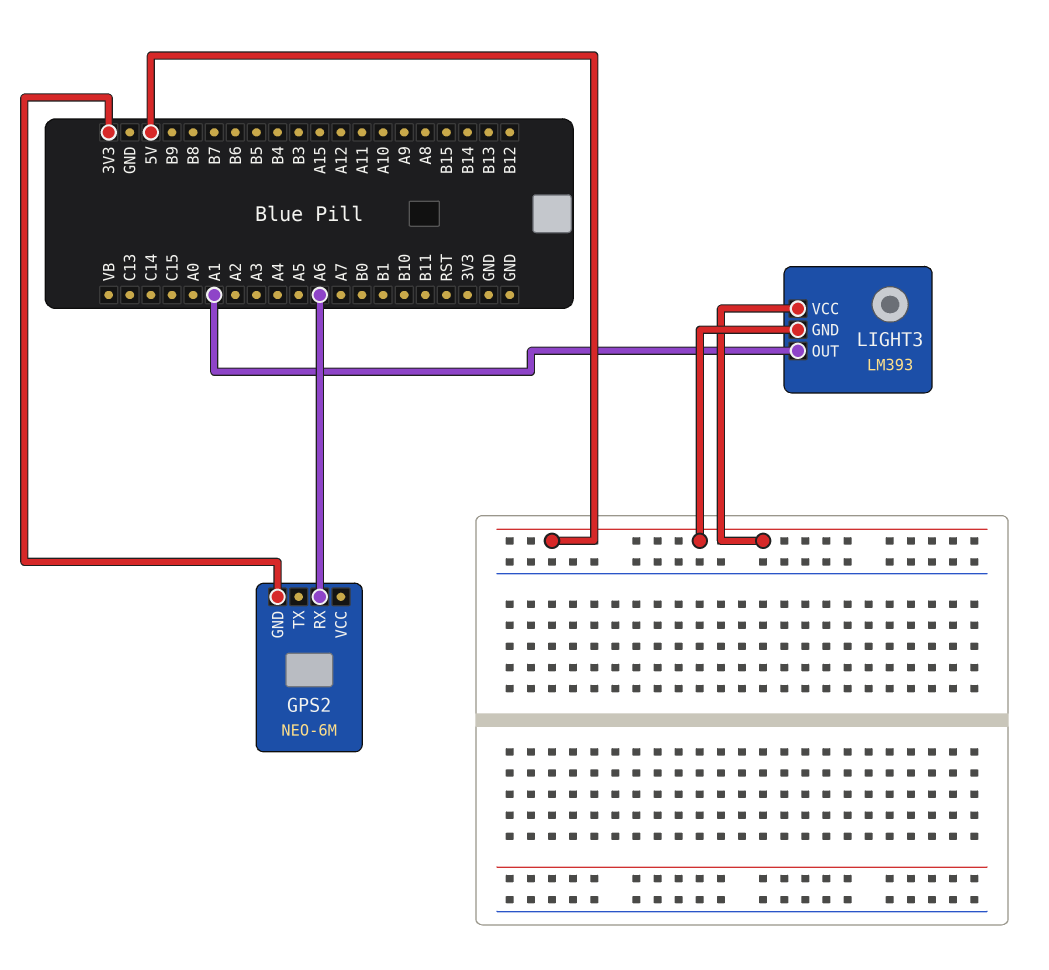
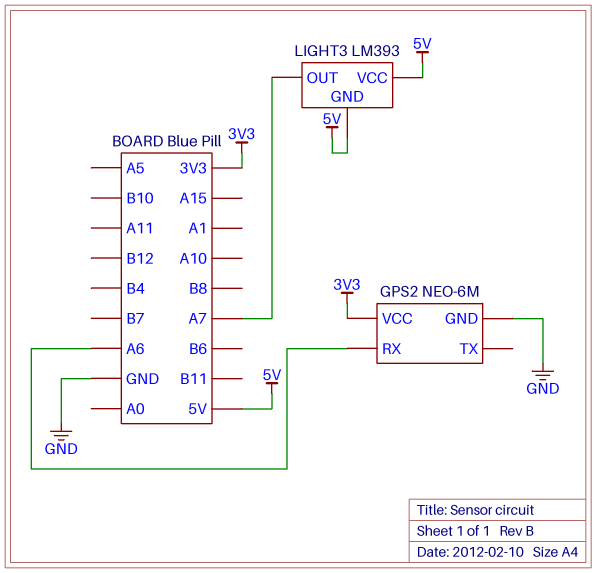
GPS2 pin GND: 3V3 -> GND
GPS2 pin VCC: none -> 3V3
LIGHT3 pin OUT: A1 -> A7

